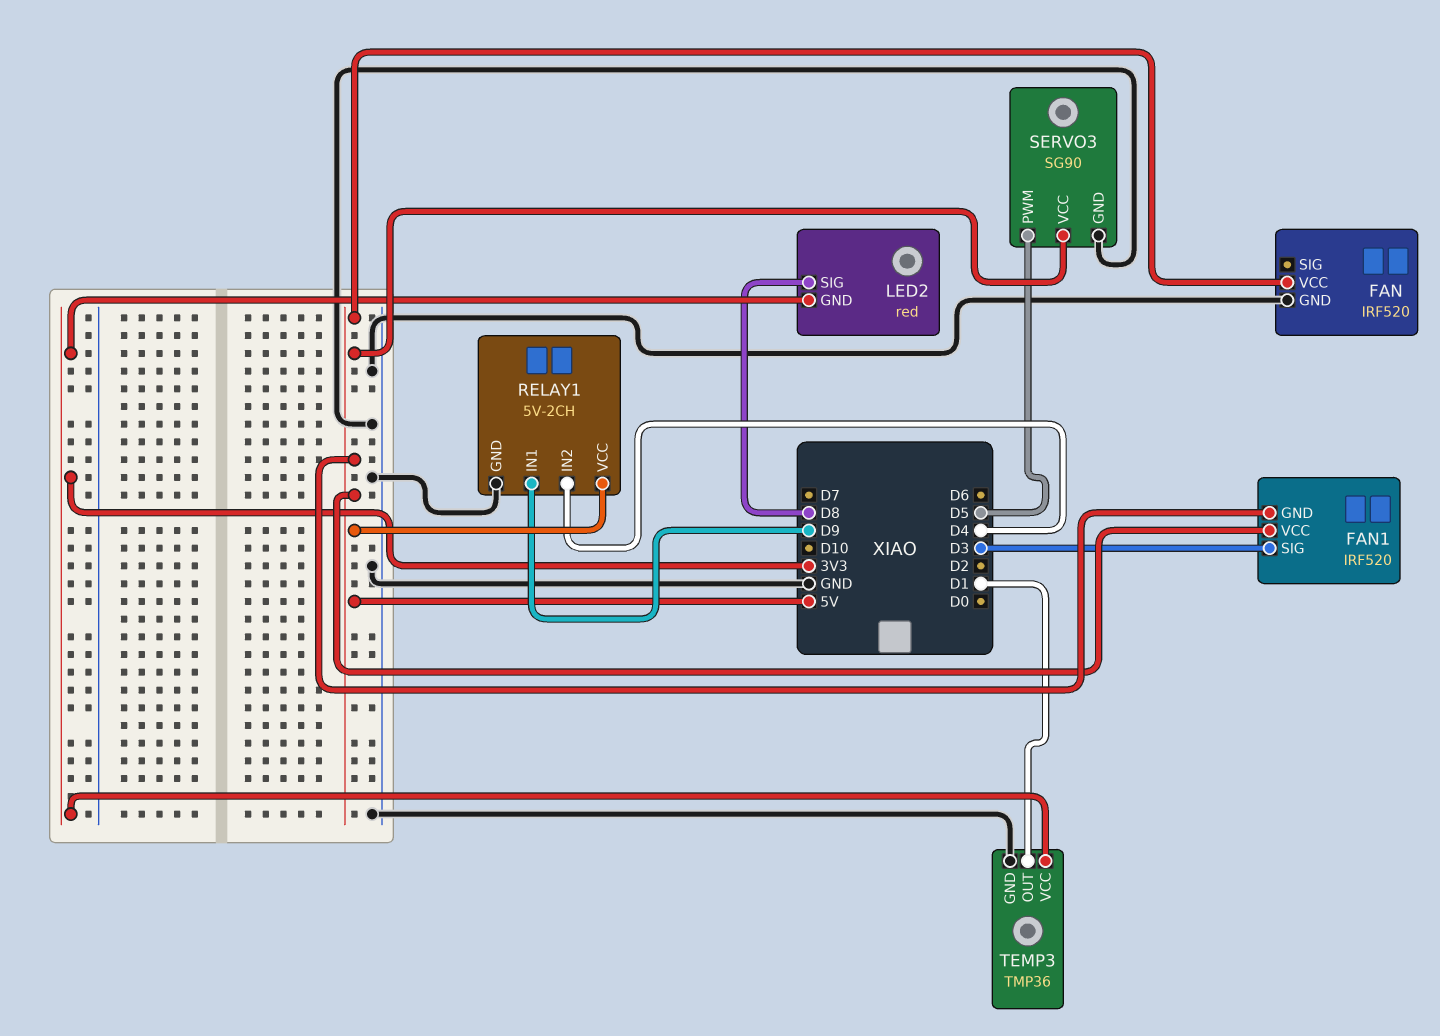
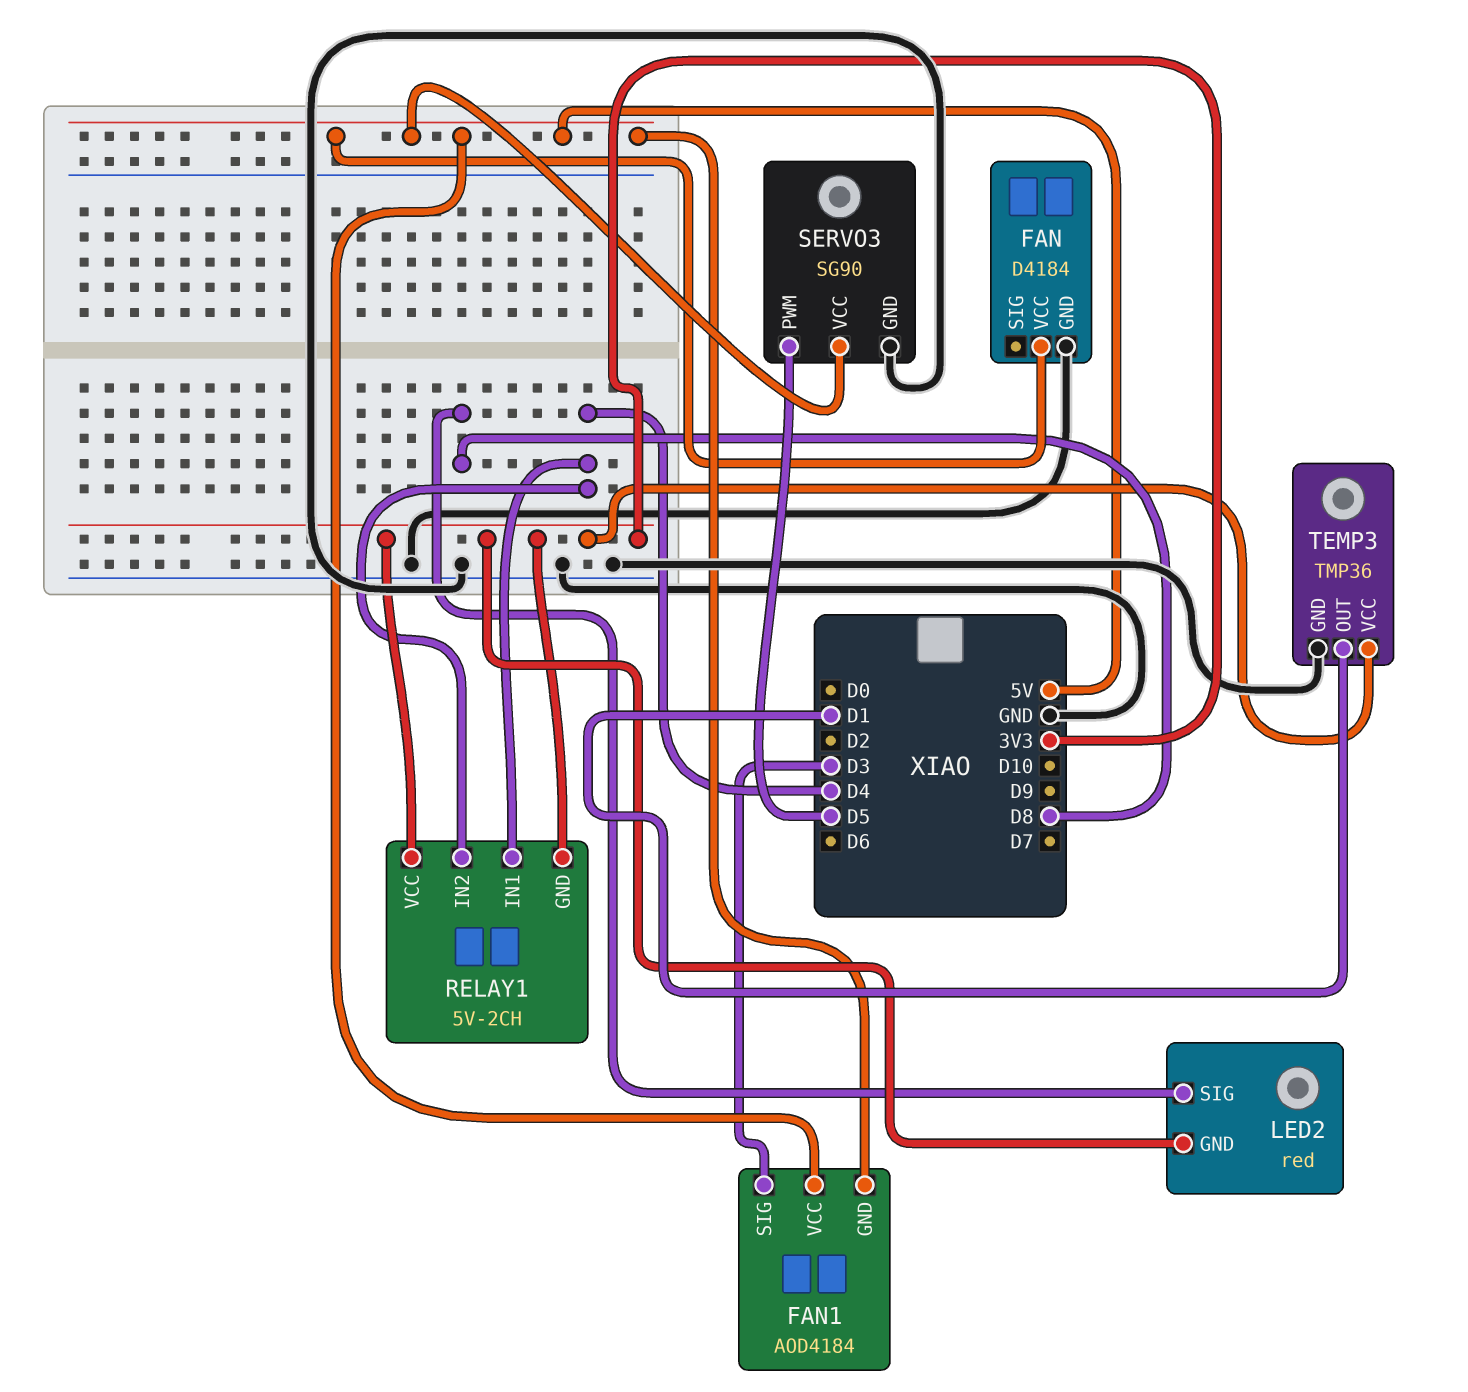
FAN: IRF520 -> D4184
FAN1: IRF520 -> AOD4184
RELAY1 pin GND: GND -> 3V3
RELAY1 pin IN1: D9 -> D4
RELAY1 pin VCC: 5V -> 3V3

